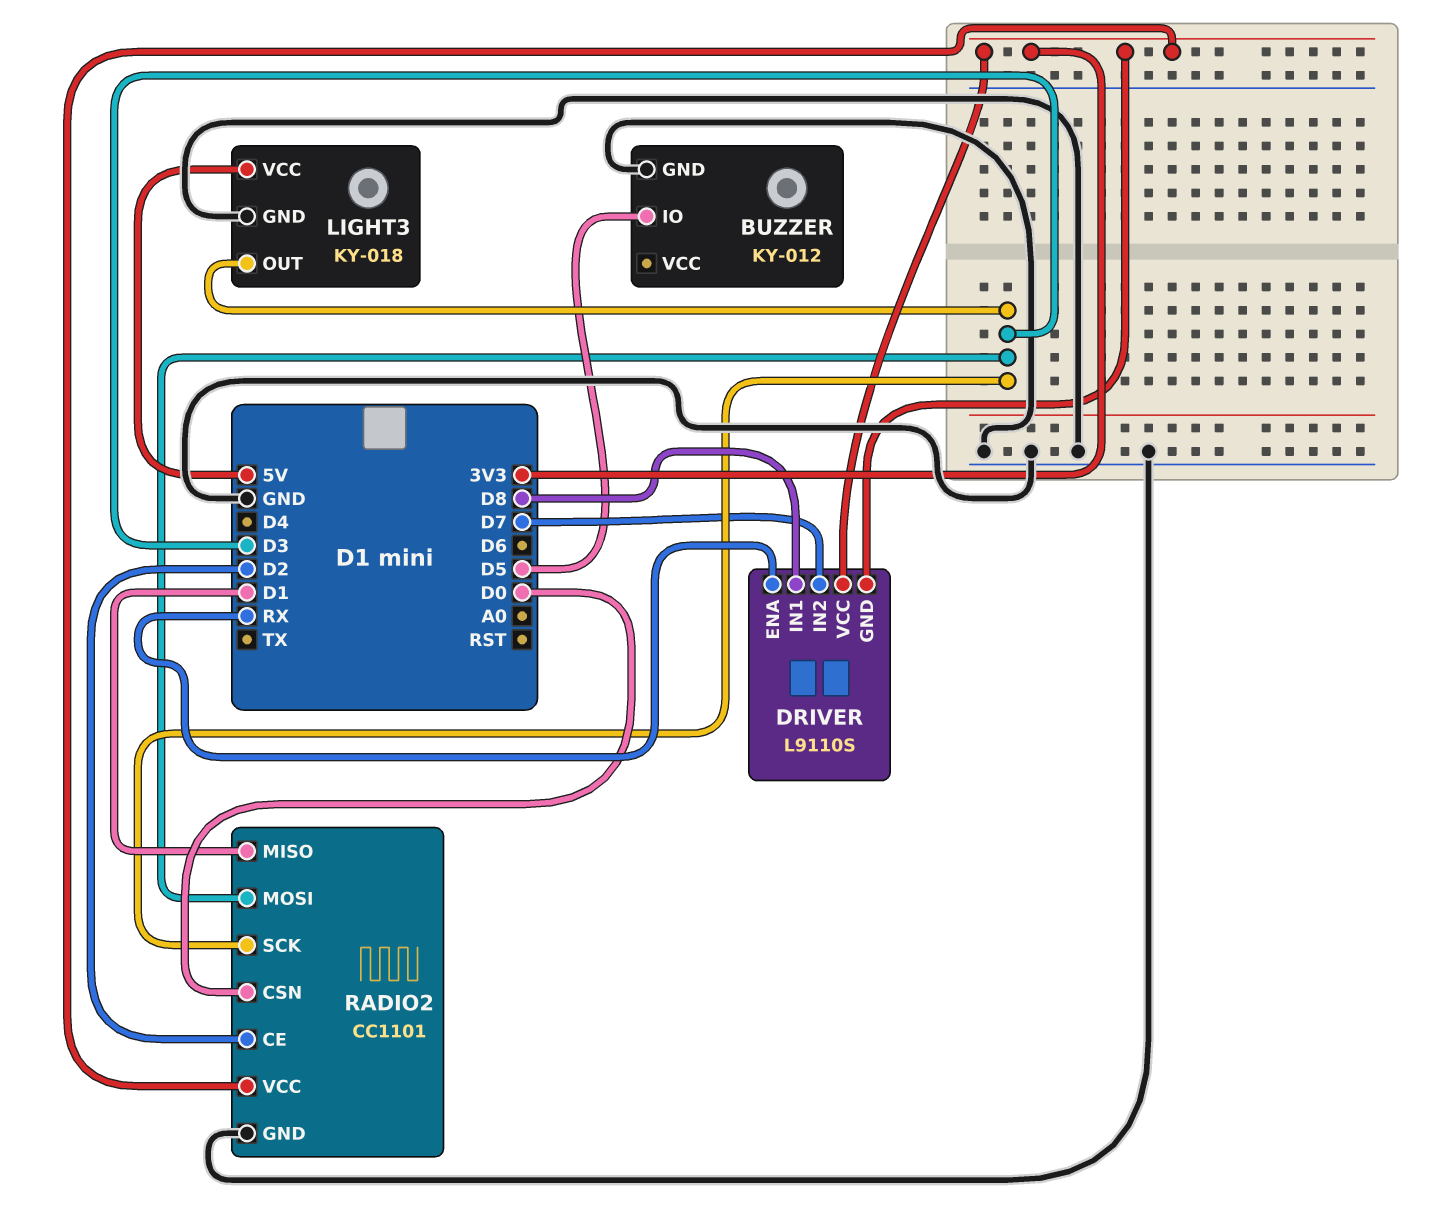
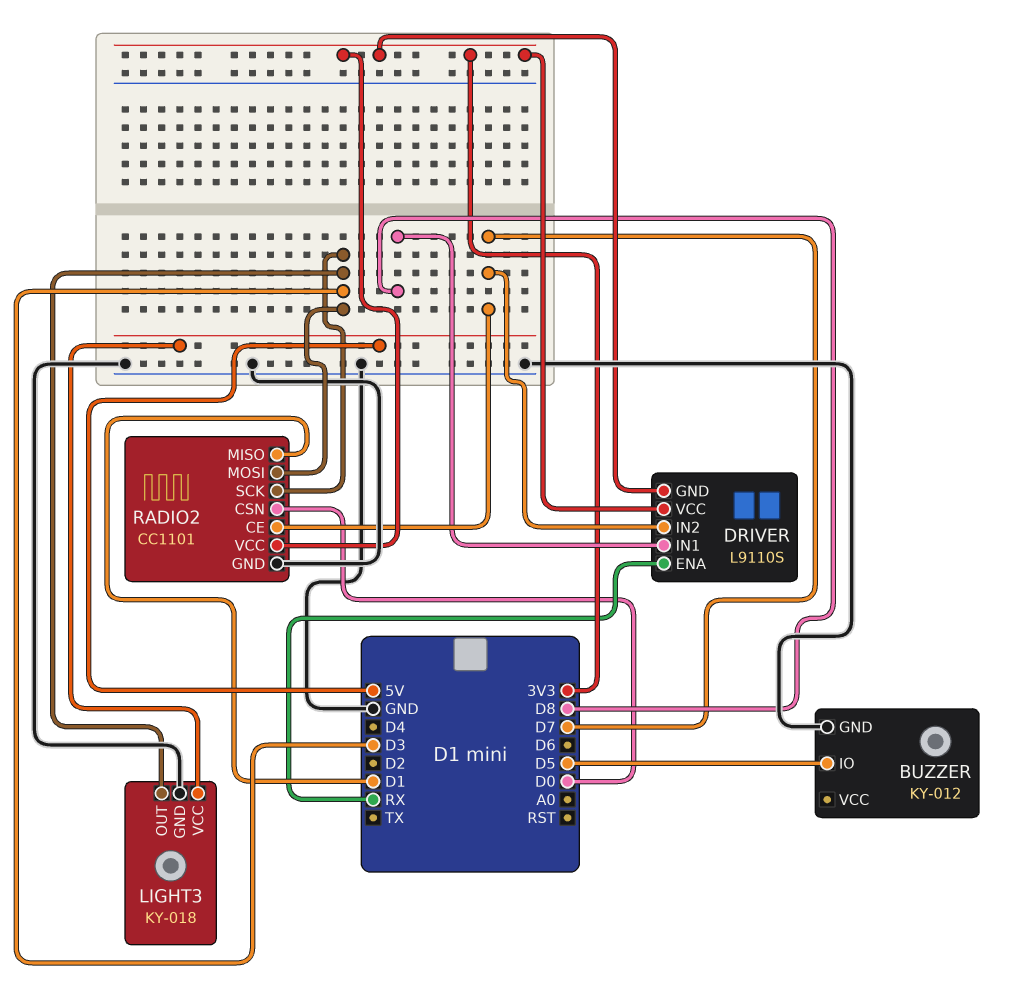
RADIO2 pin CE: D2 -> D7

